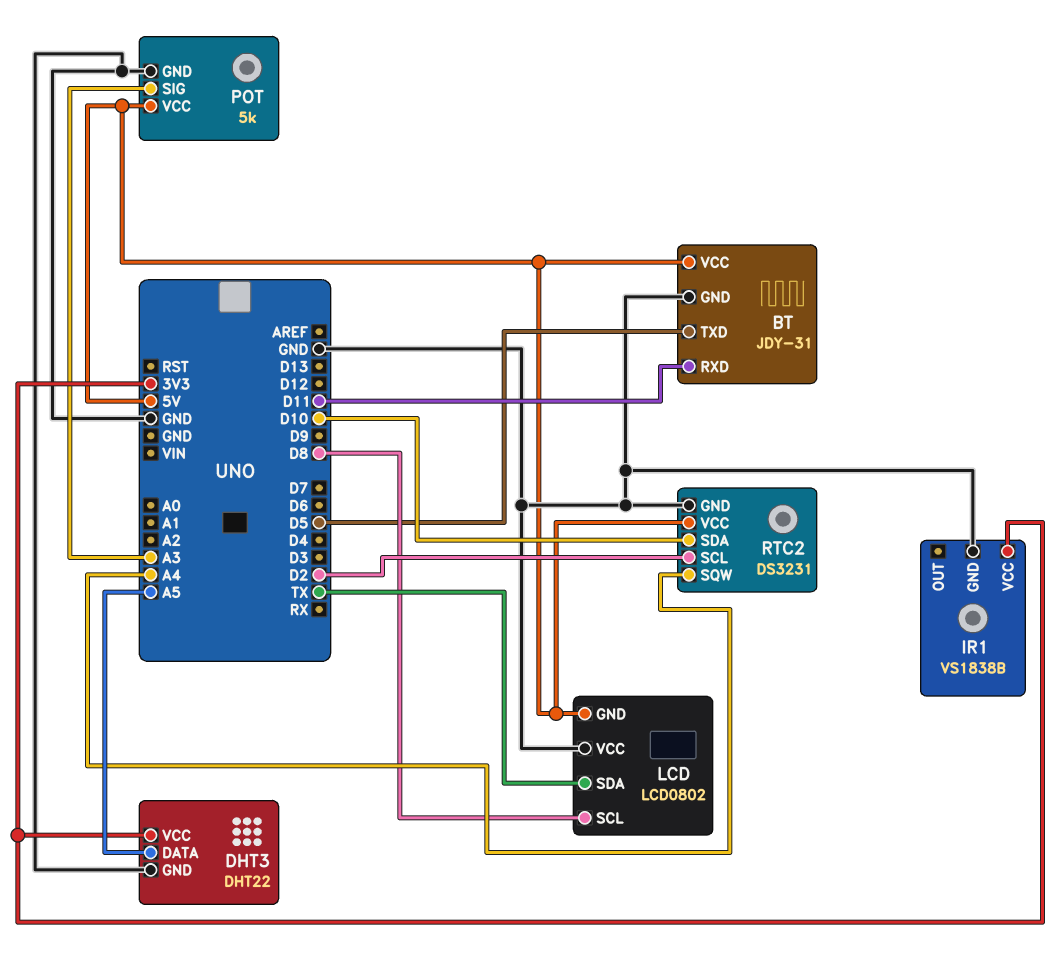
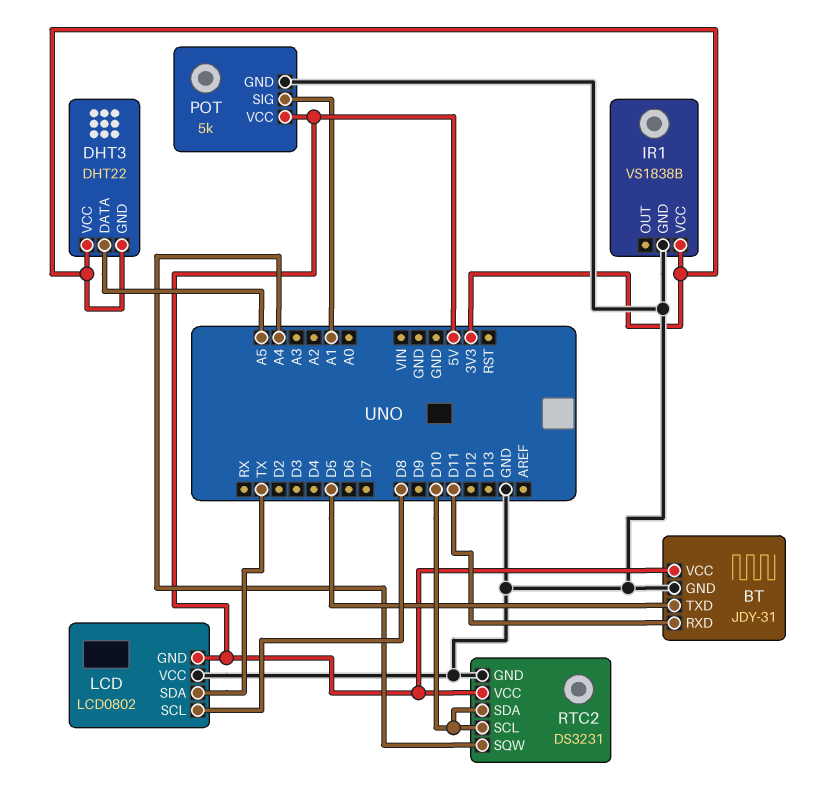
DHT3 pin GND: GND -> 3V3
POT pin SIG: A3 -> A1
RTC2 pin SCL: D2 -> D10

